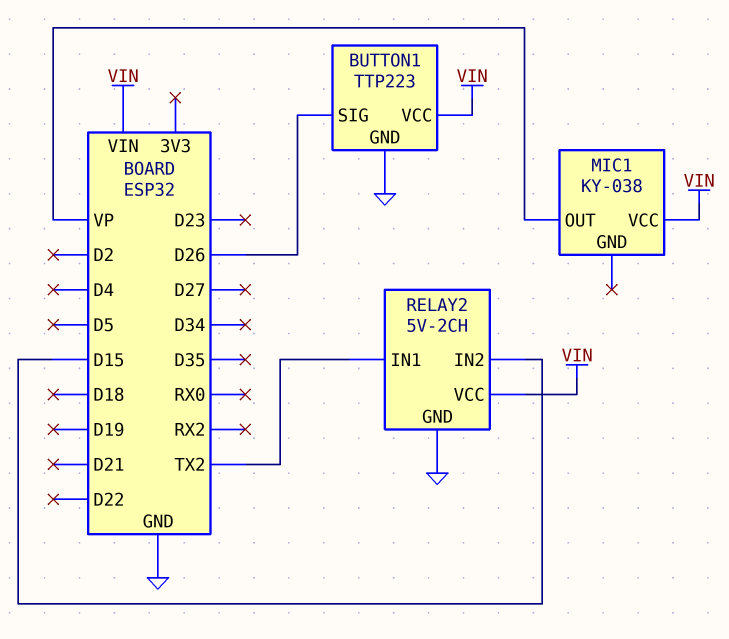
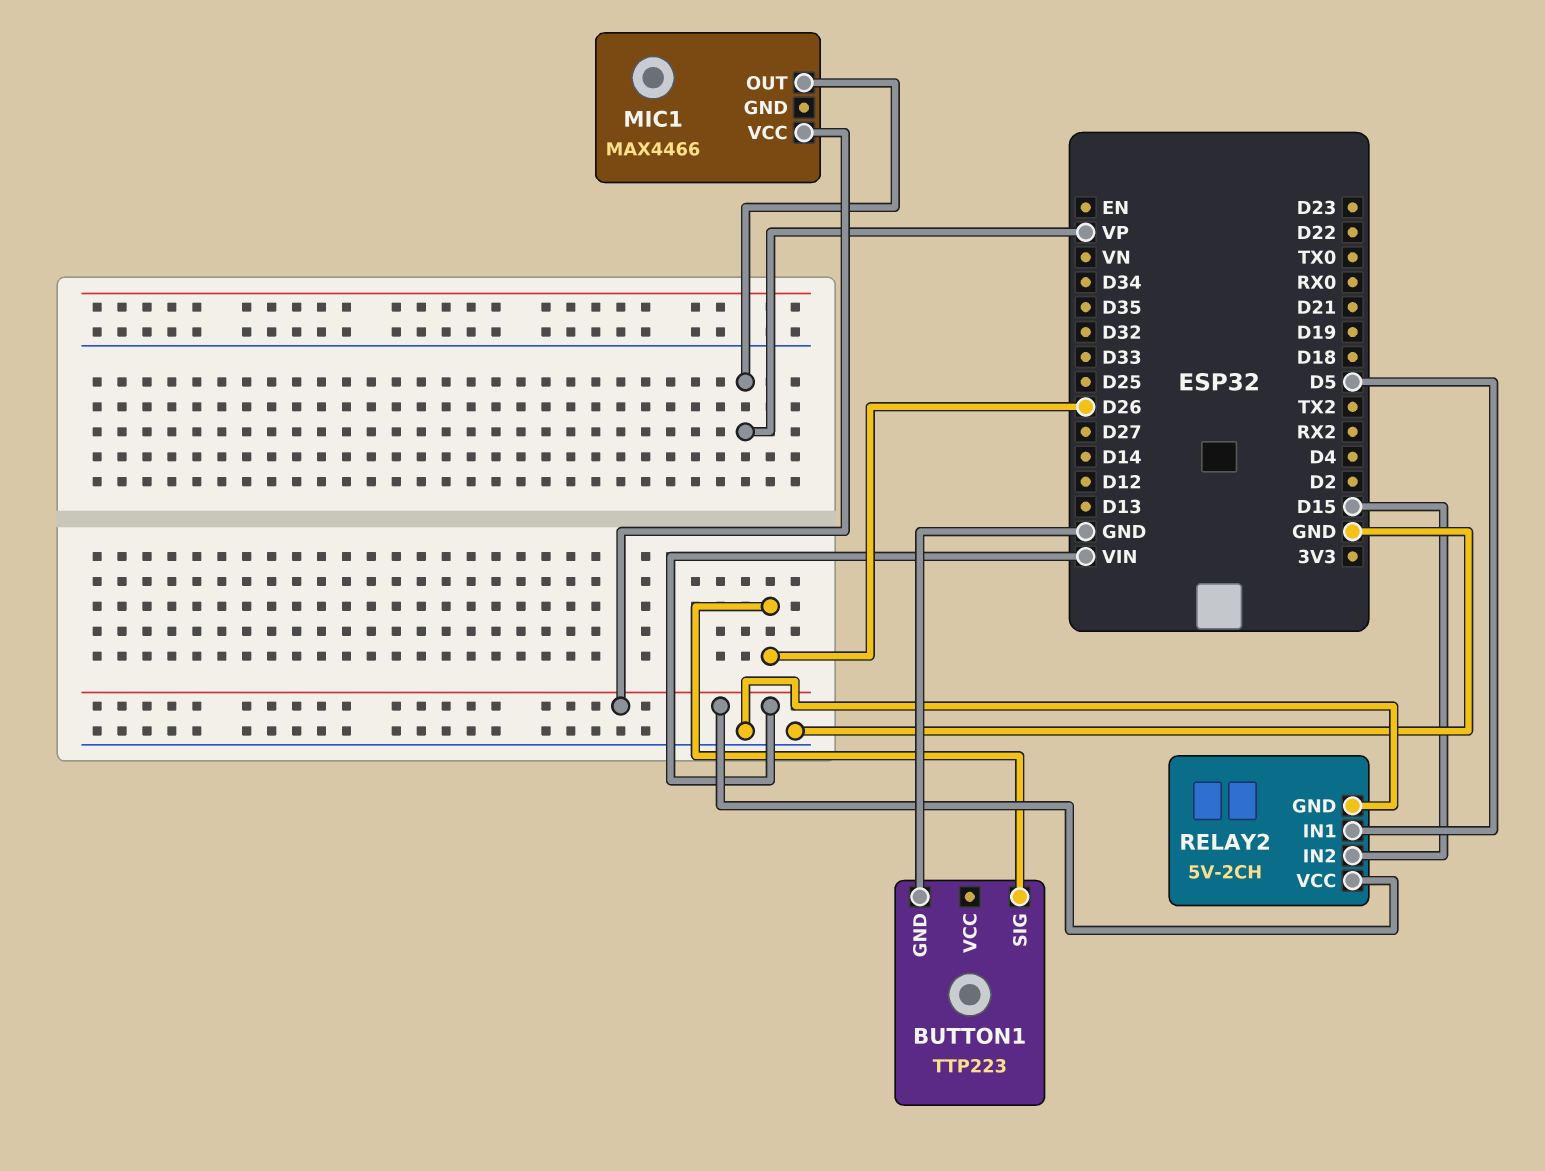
BUTTON1 pin VCC: VIN -> none
MIC1: KY-038 -> MAX4466
RELAY2 pin IN1: TX2 -> D5

